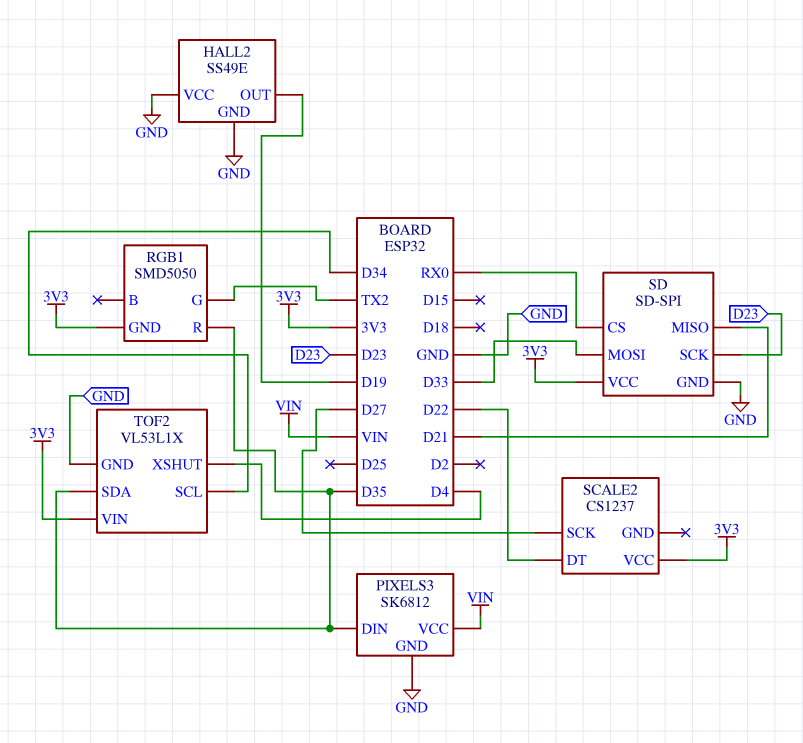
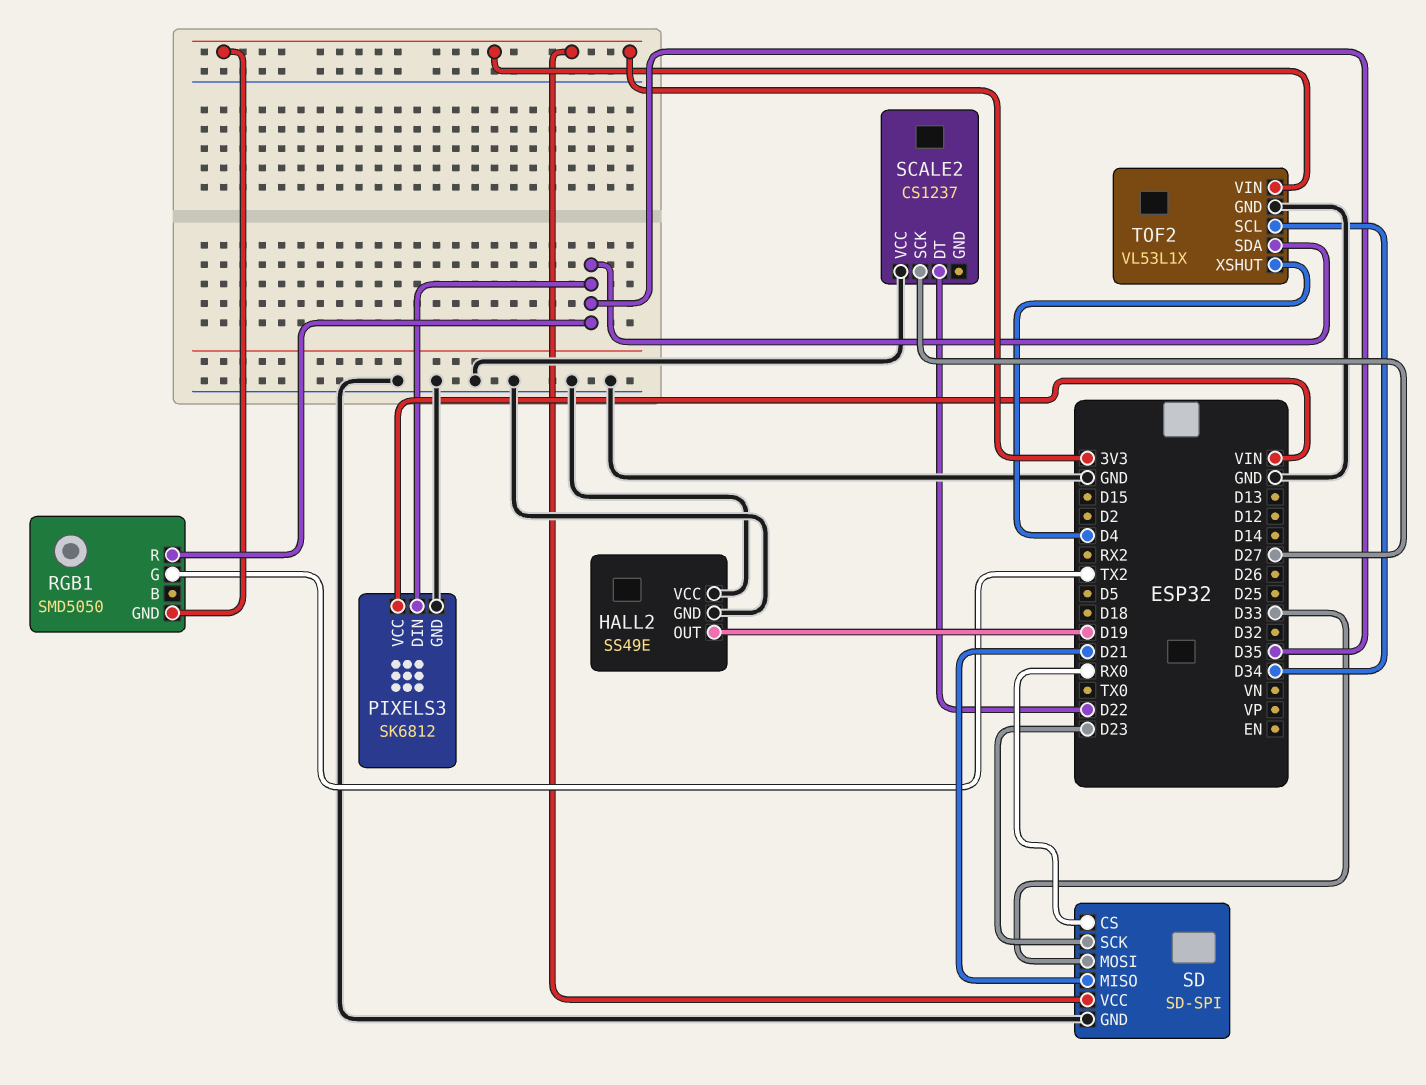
SCALE2 pin VCC: 3V3 -> GND

